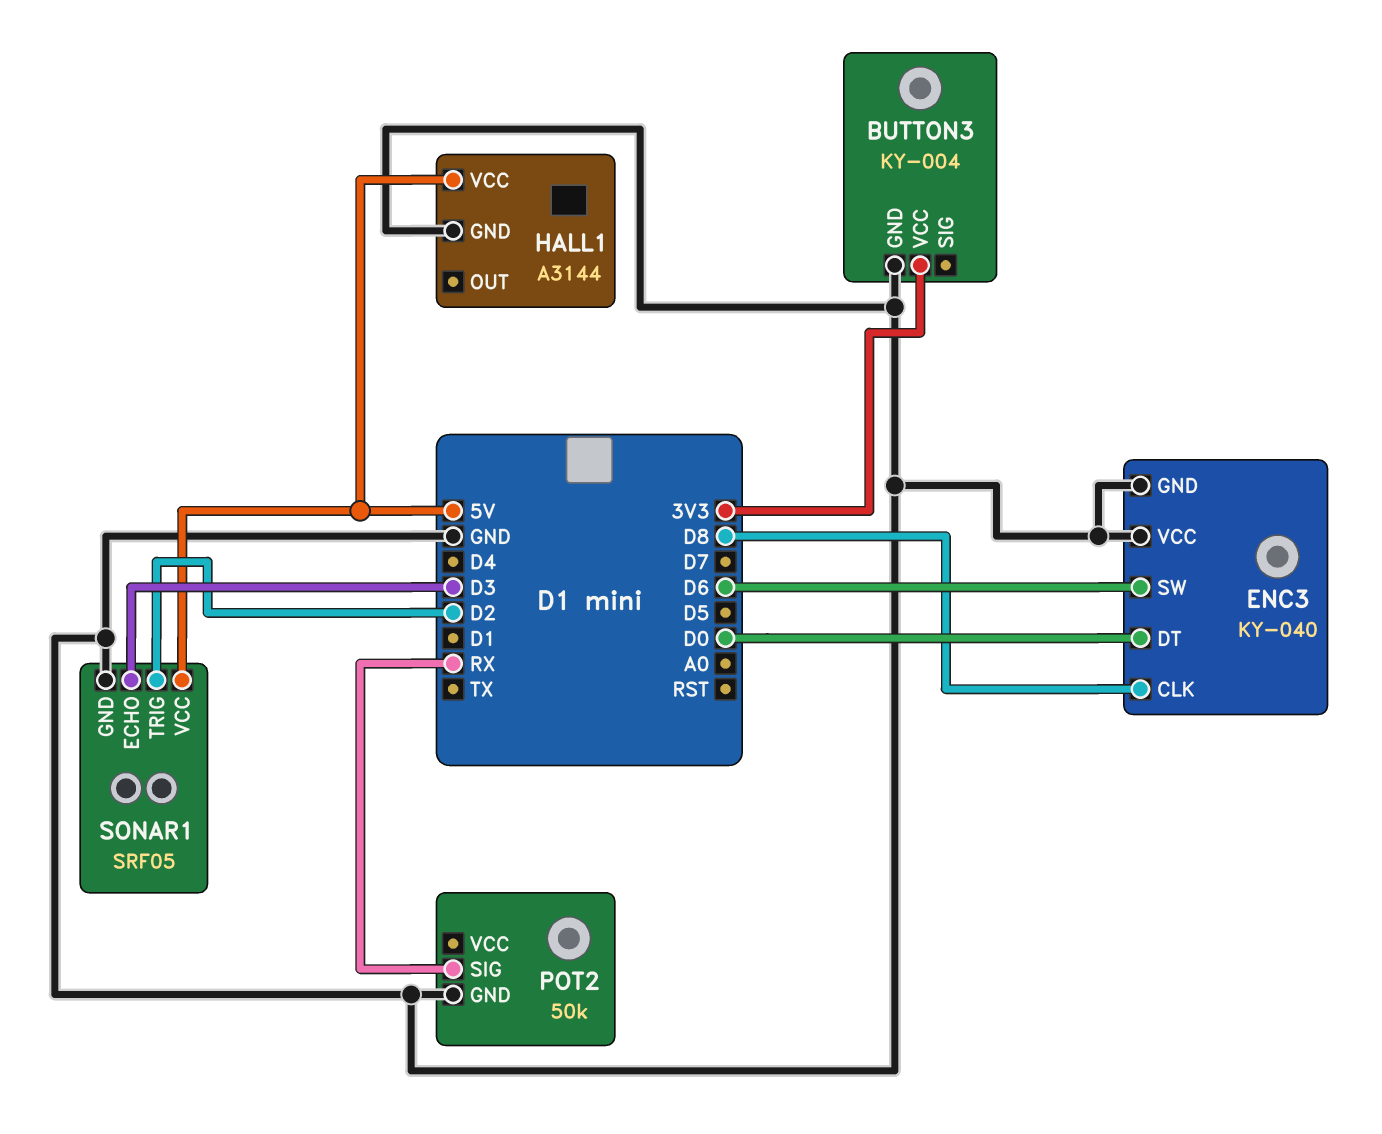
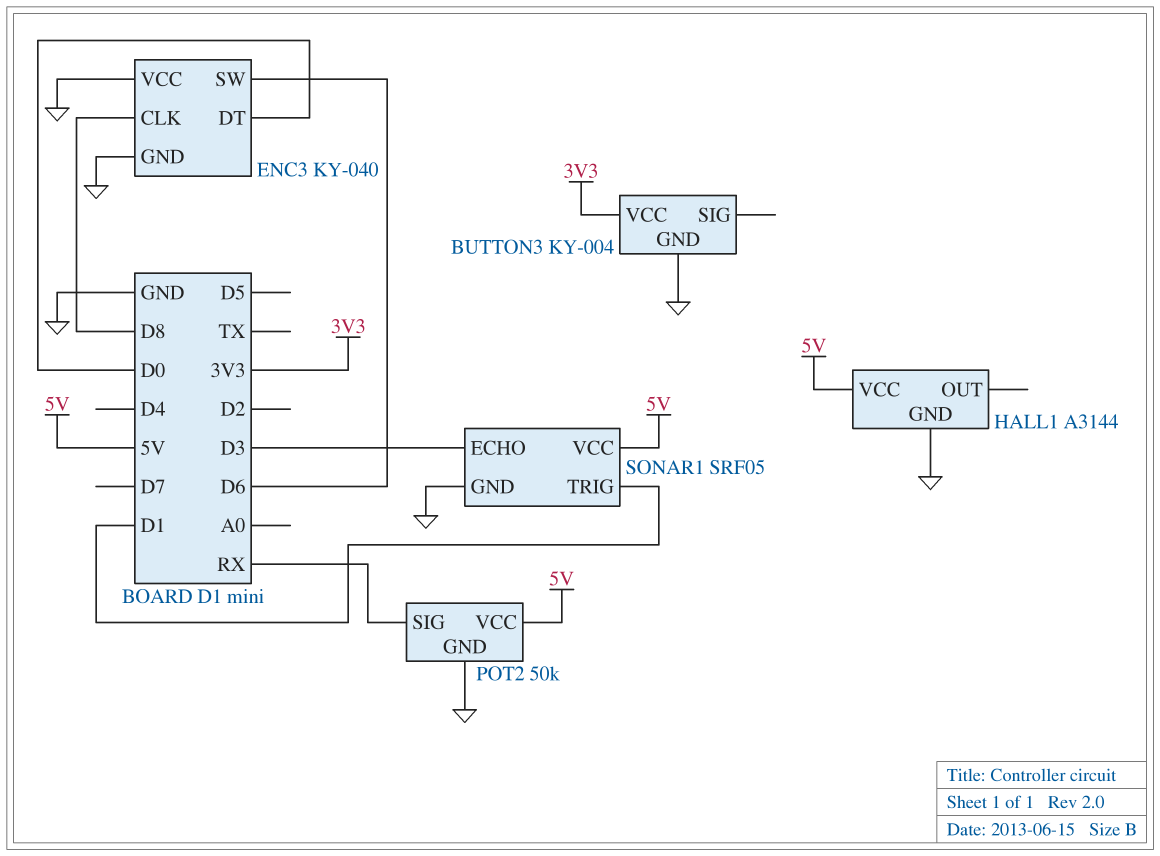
POT2 pin VCC: none -> 5V
SONAR1 pin TRIG: D2 -> D1

